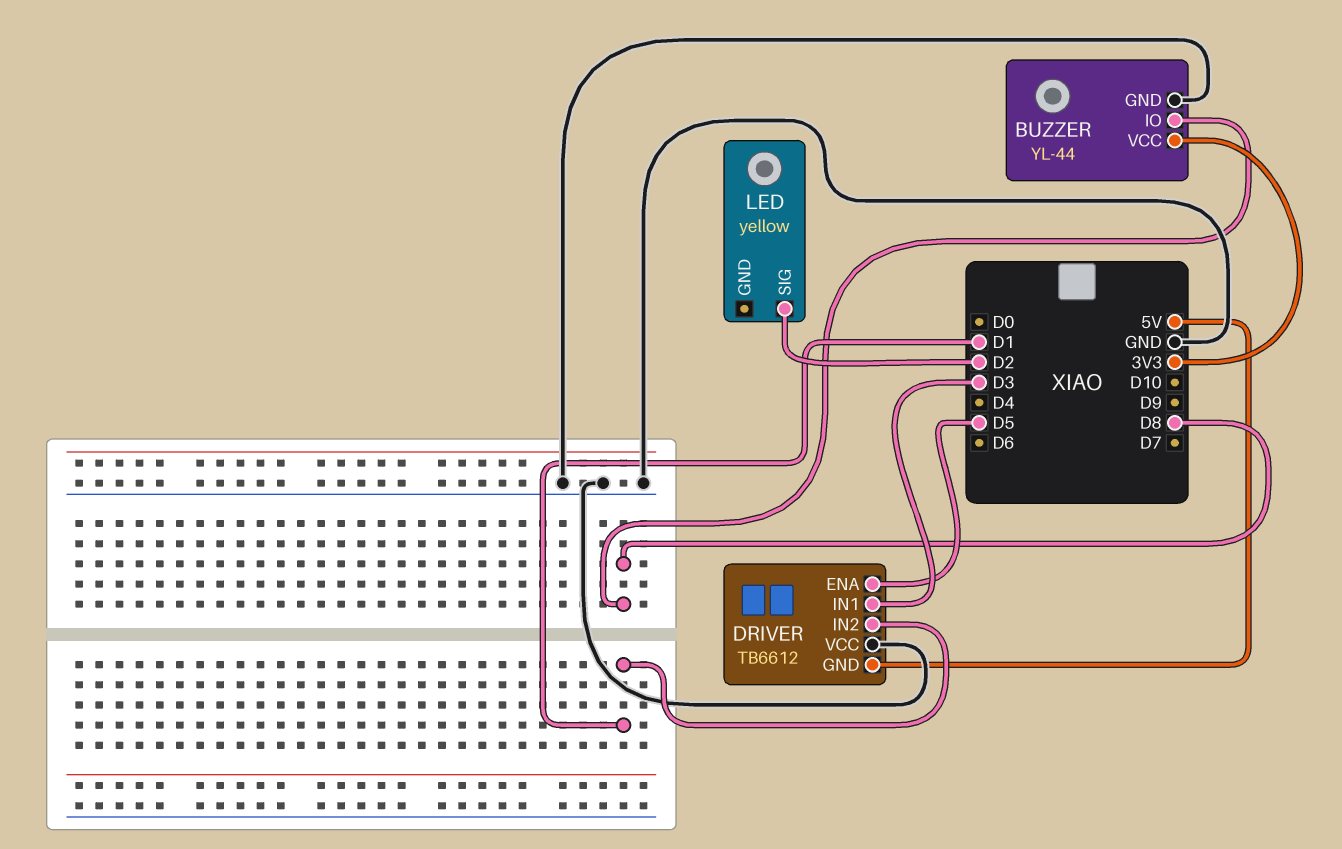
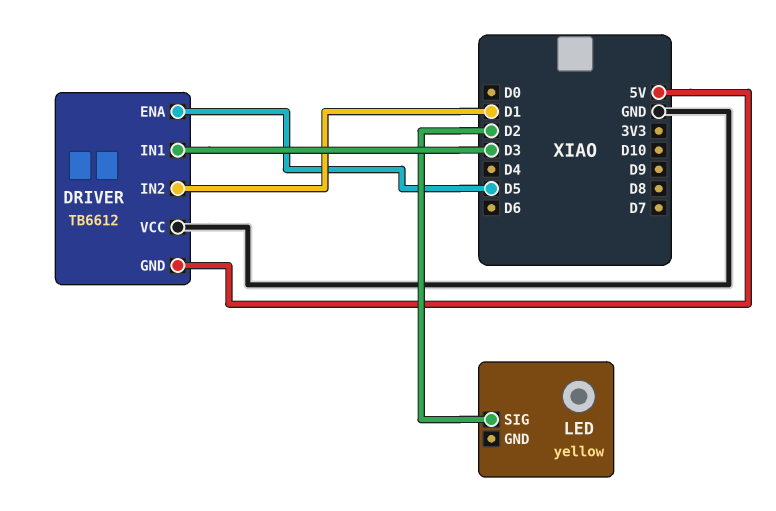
BUZZER: YL-44 -> none
BUZZER pin GND: GND -> none
BUZZER pin IO: D8 -> none
BUZZER pin VCC: 3V3 -> none

